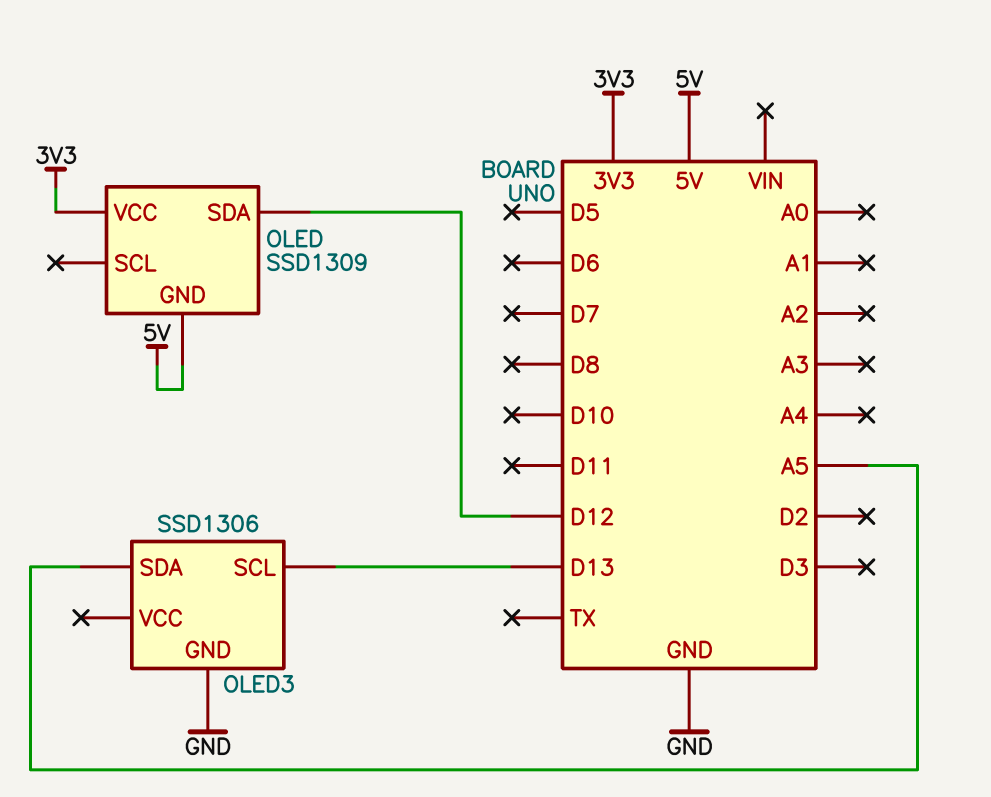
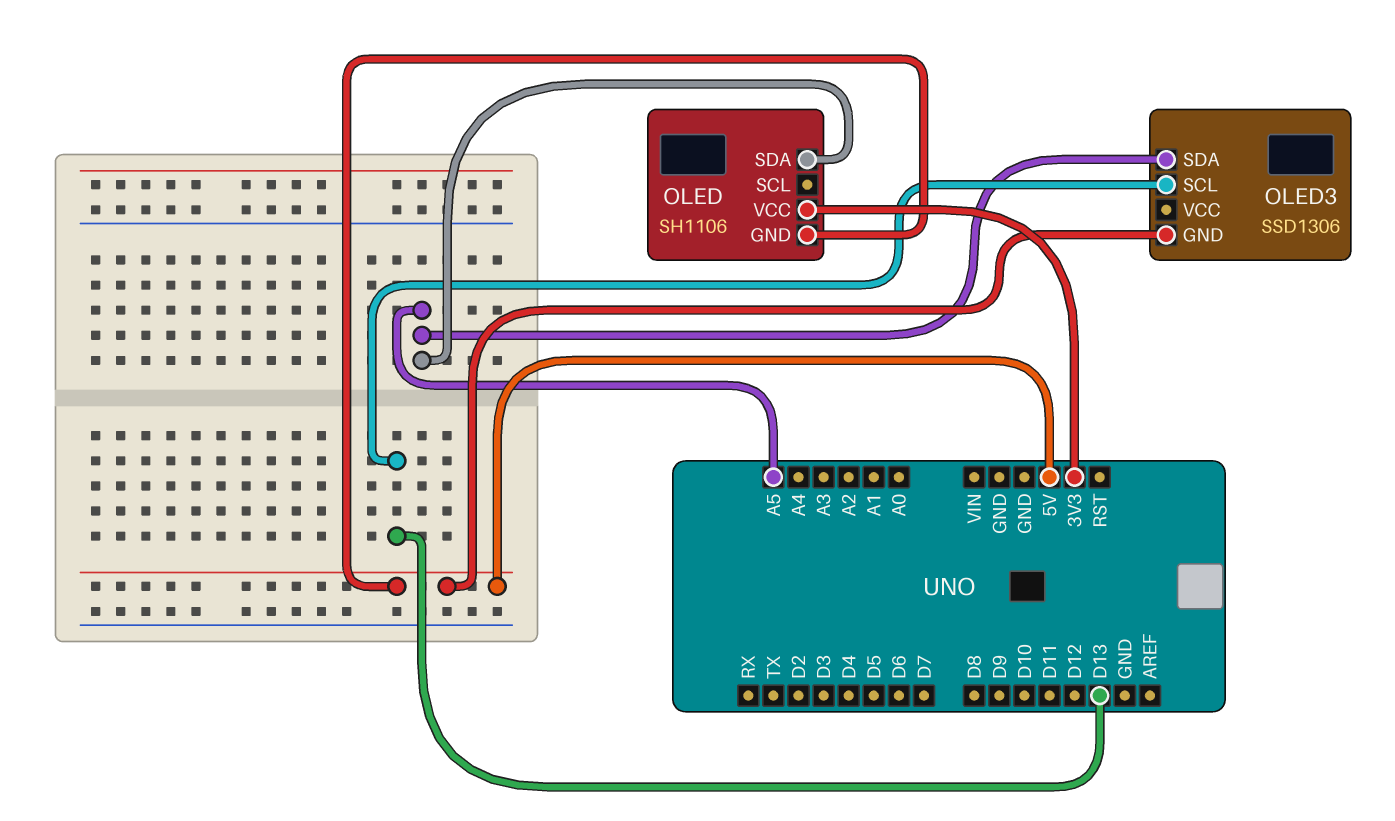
OLED: SSD1309 -> SH1106
OLED pin SDA: D12 -> A5
OLED3 pin GND: GND -> 5V

